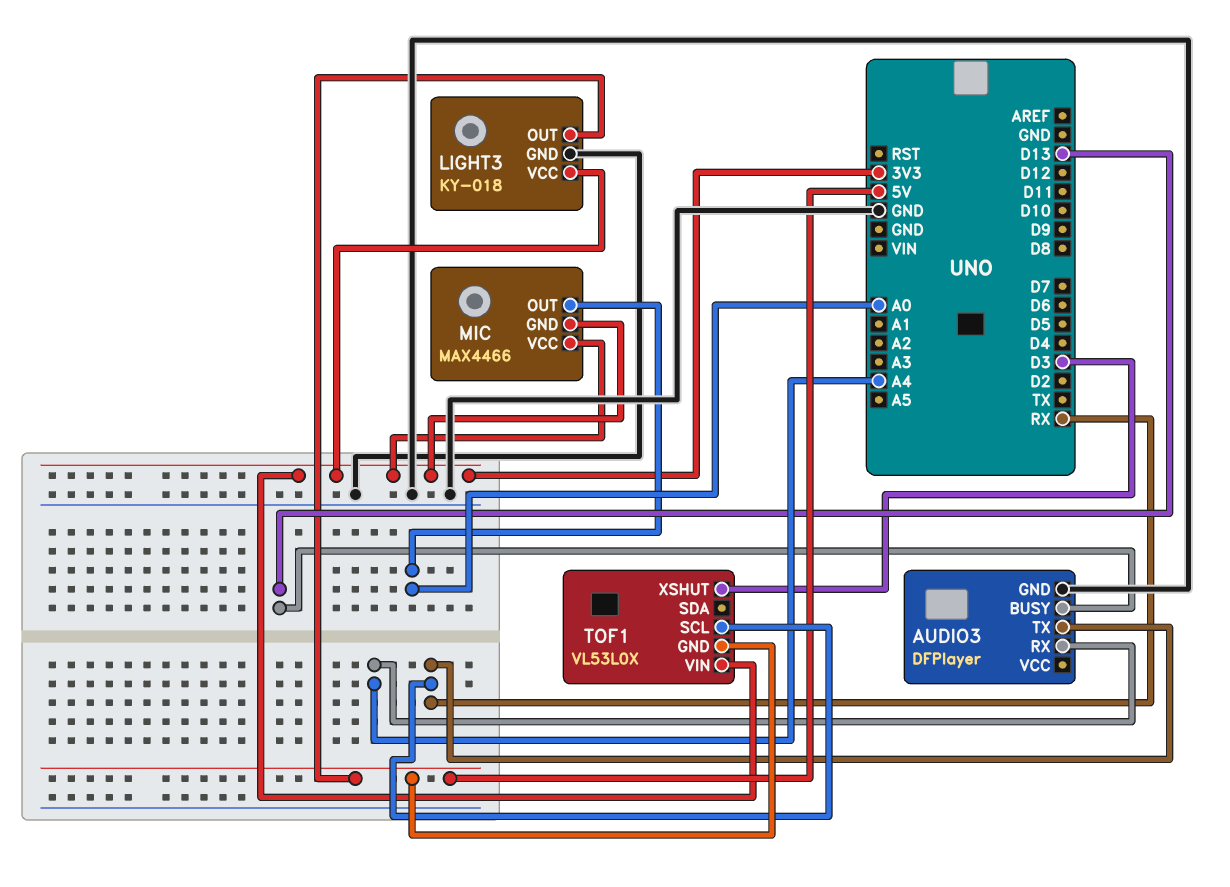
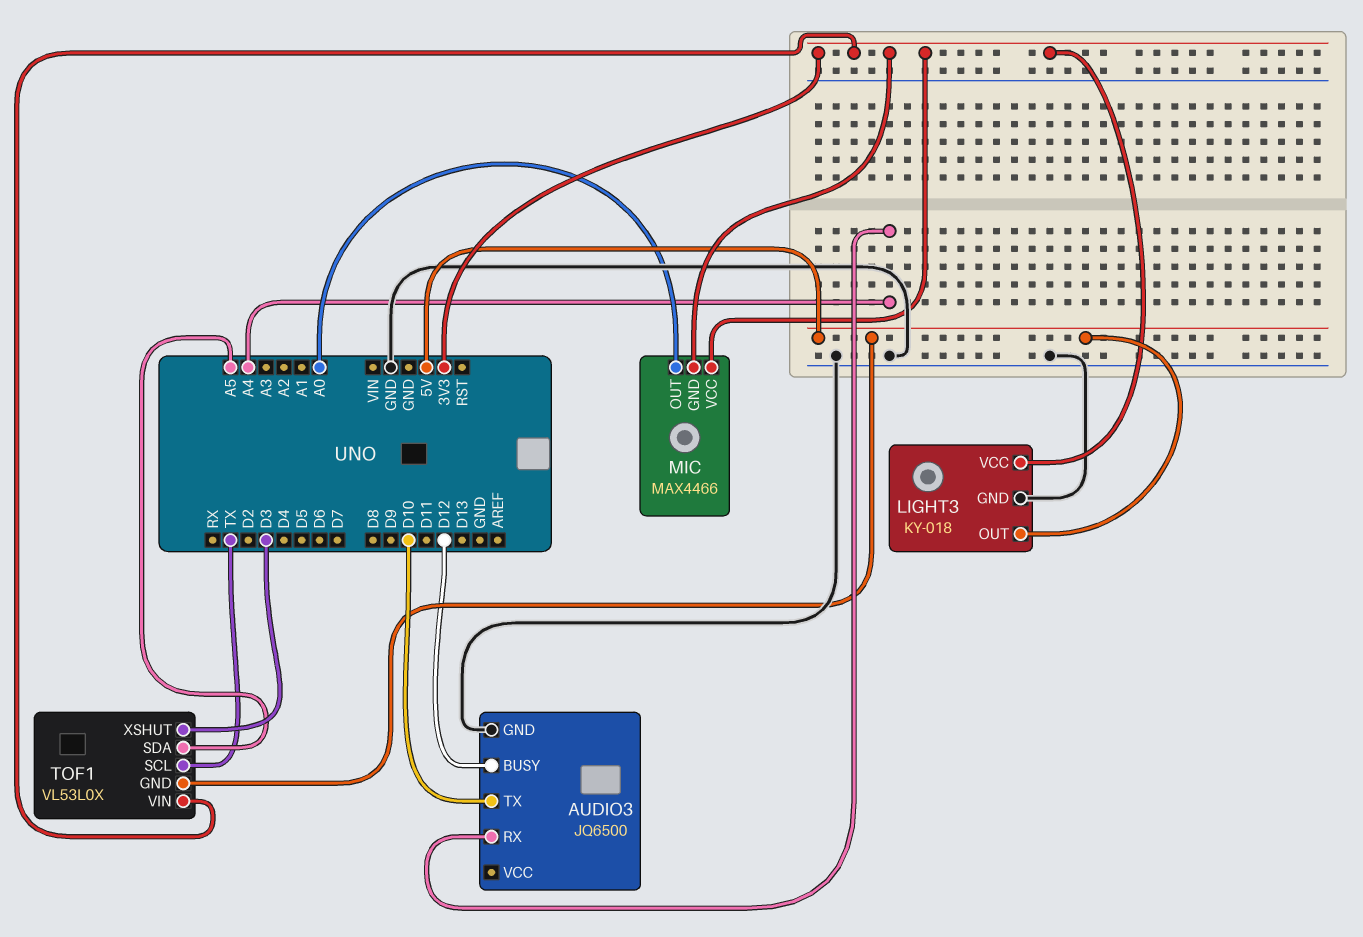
AUDIO3: DFPlayer -> JQ6500
AUDIO3 pin BUSY: D13 -> D12
AUDIO3 pin TX: RX -> D10
TOF1 pin SCL: RX -> TX
TOF1 pin SDA: none -> A5

